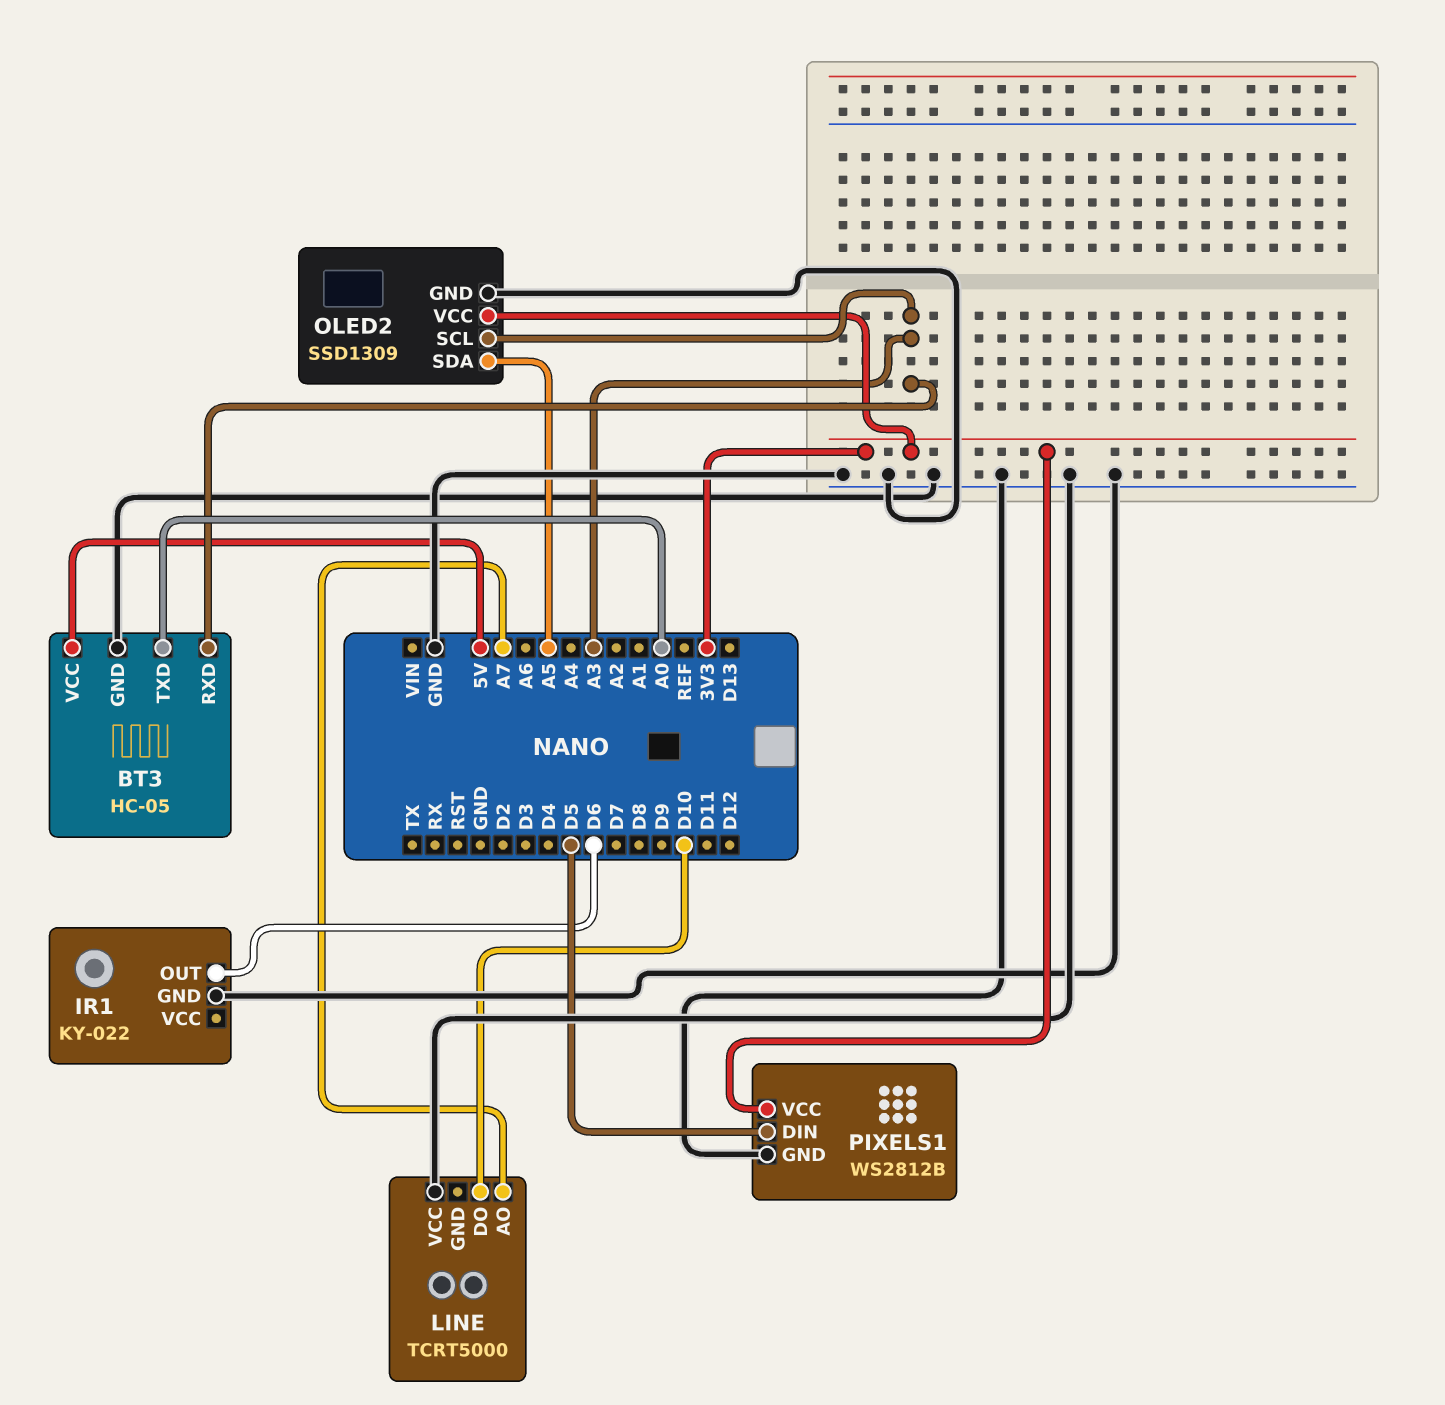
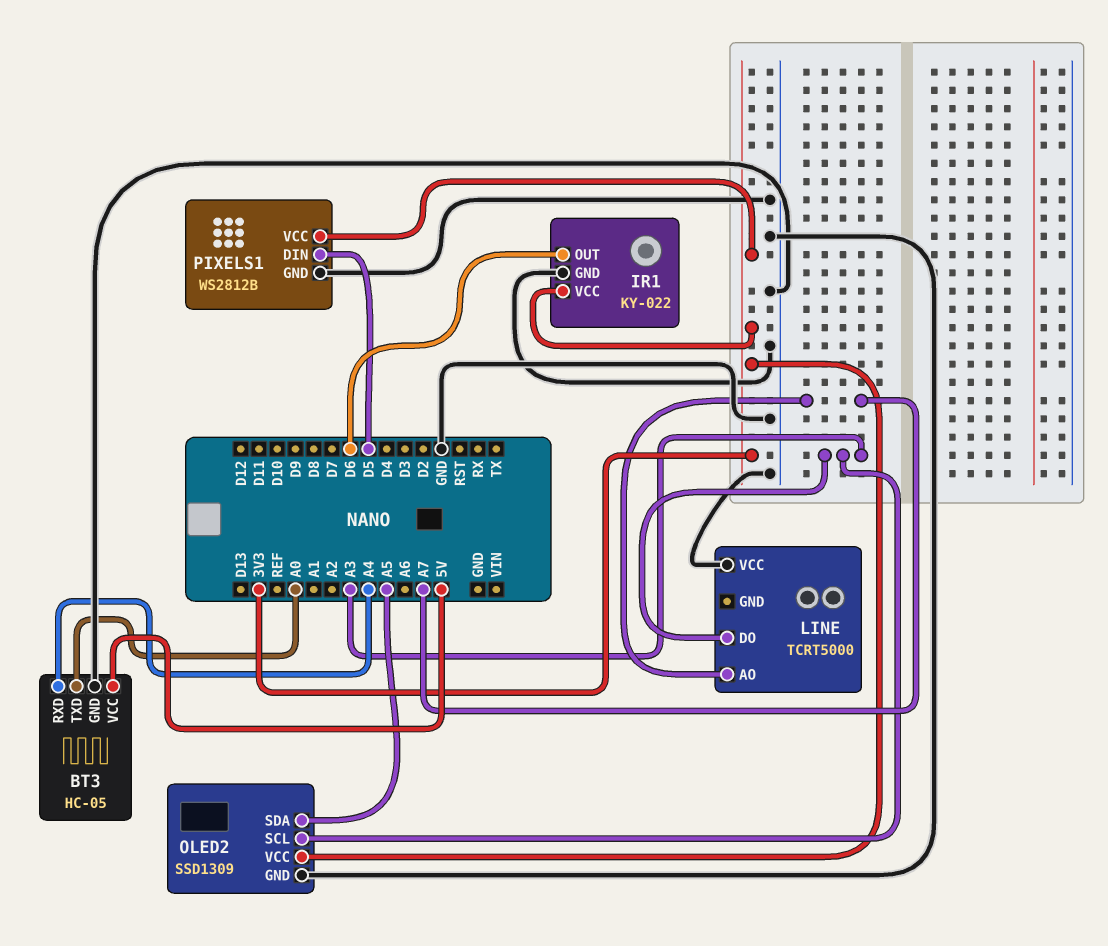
BT3 pin RXD: A3 -> A4
IR1 pin VCC: none -> 3V3
LINE pin DO: D10 -> A3

